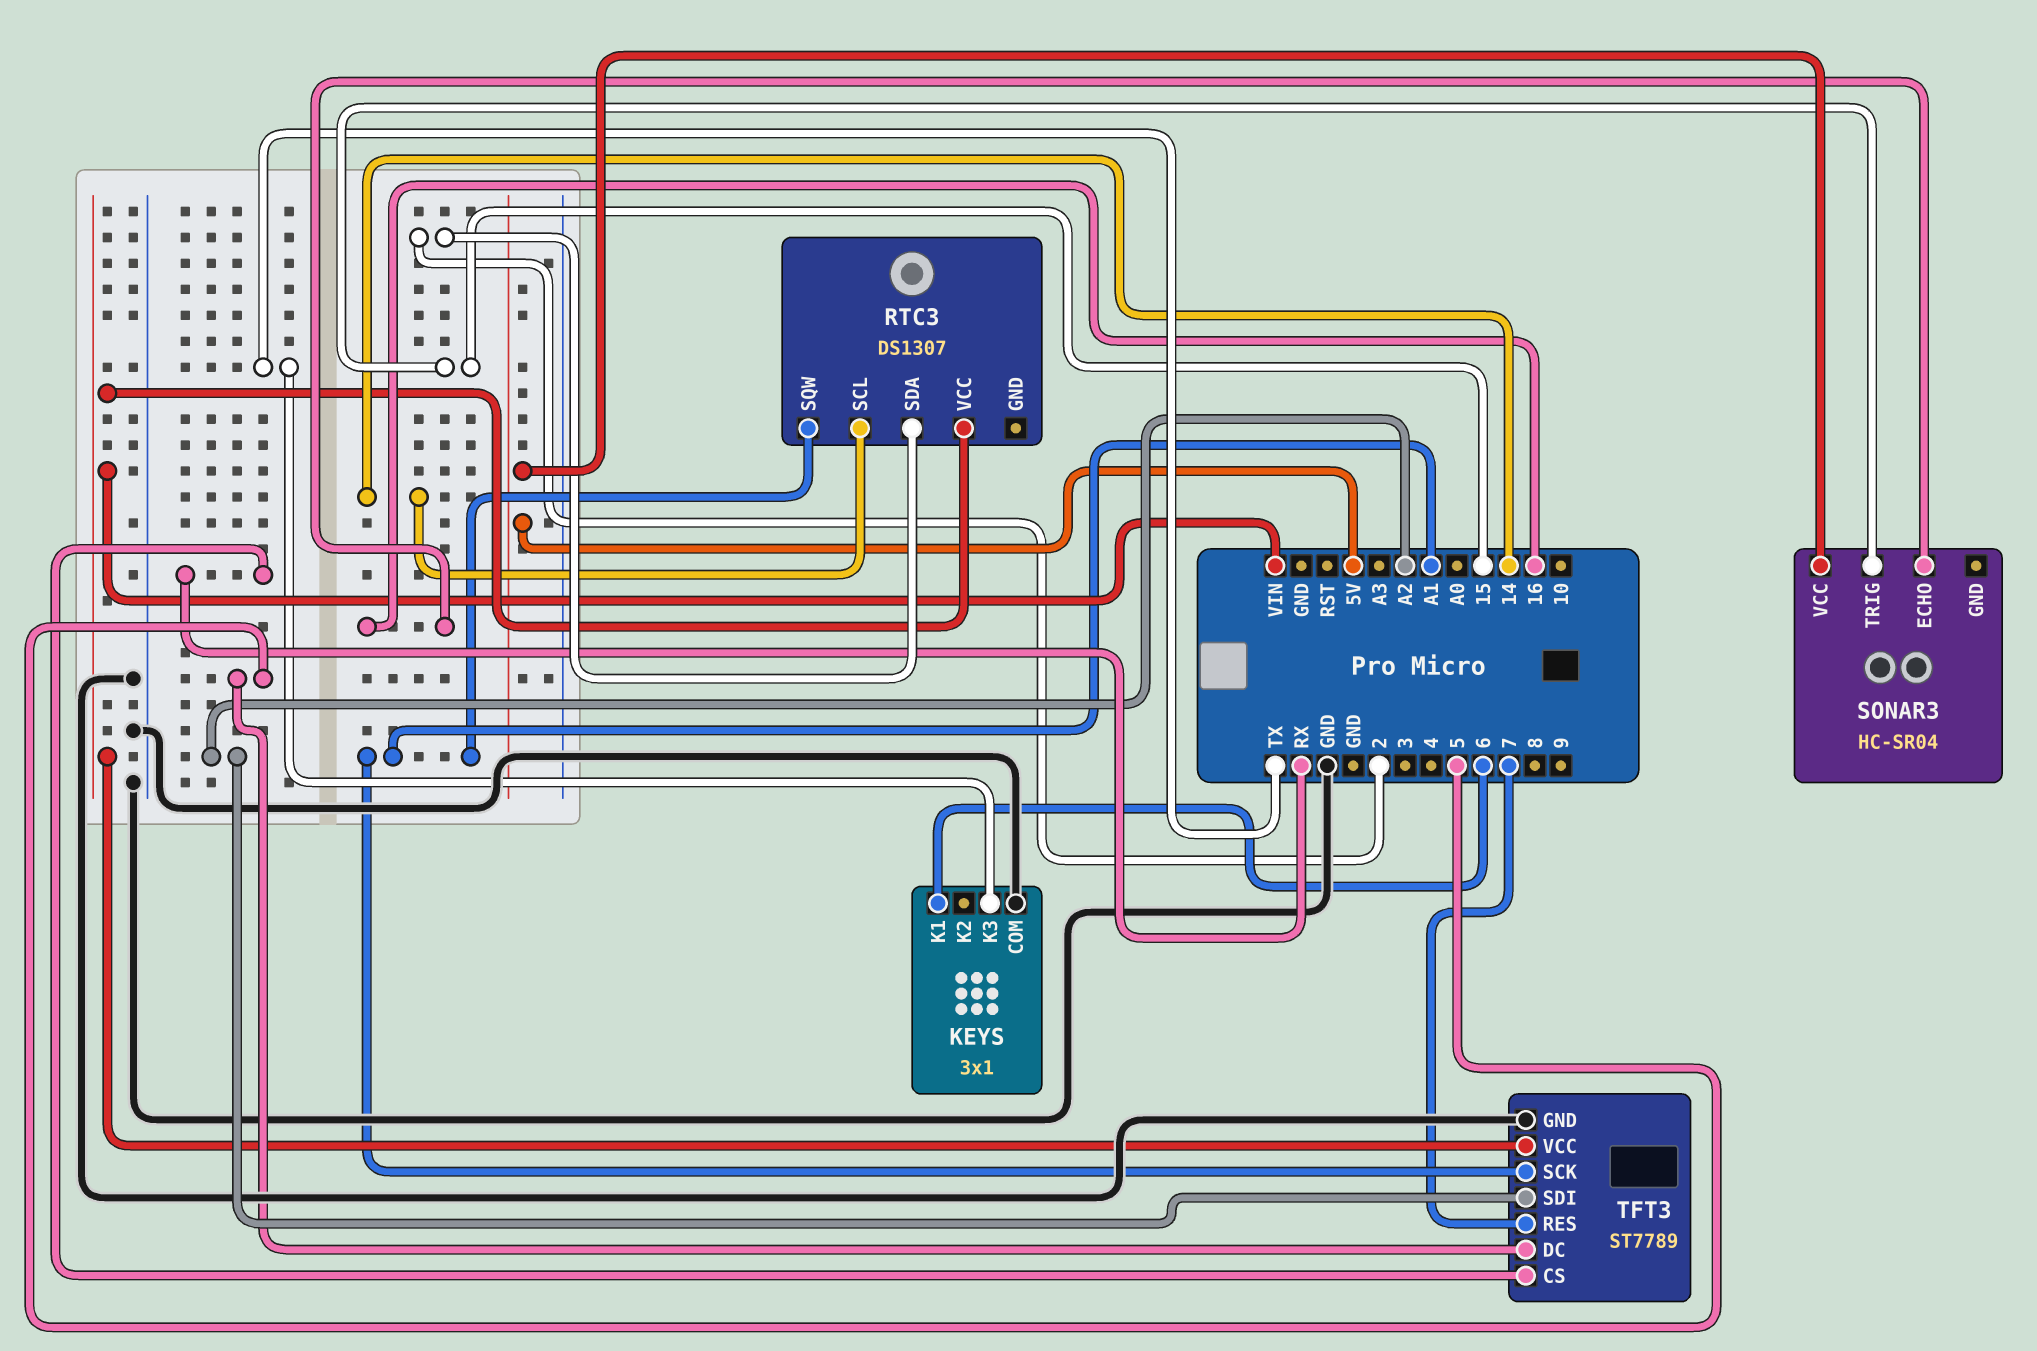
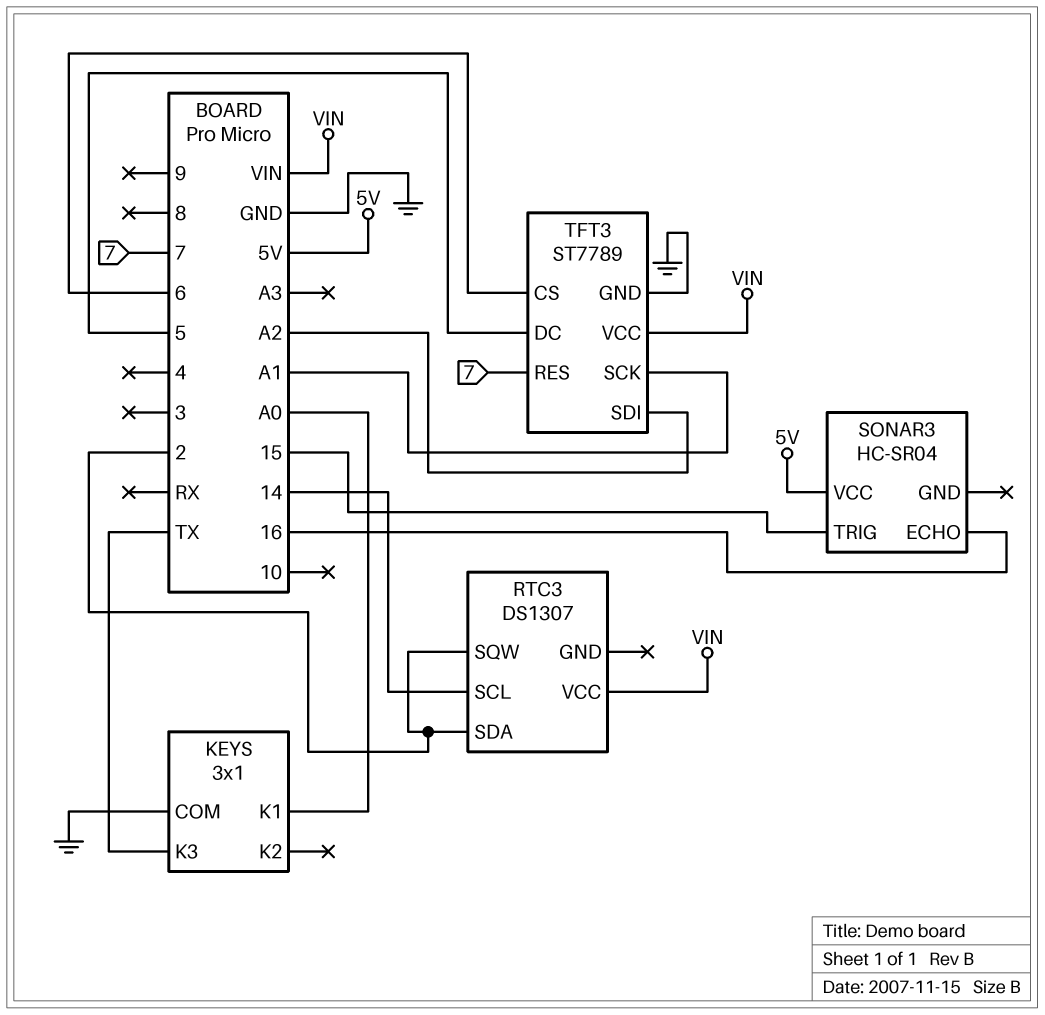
KEYS pin K1: 6 -> A0
RTC3 pin SQW: A1 -> 2
TFT3 pin CS: RX -> 6

